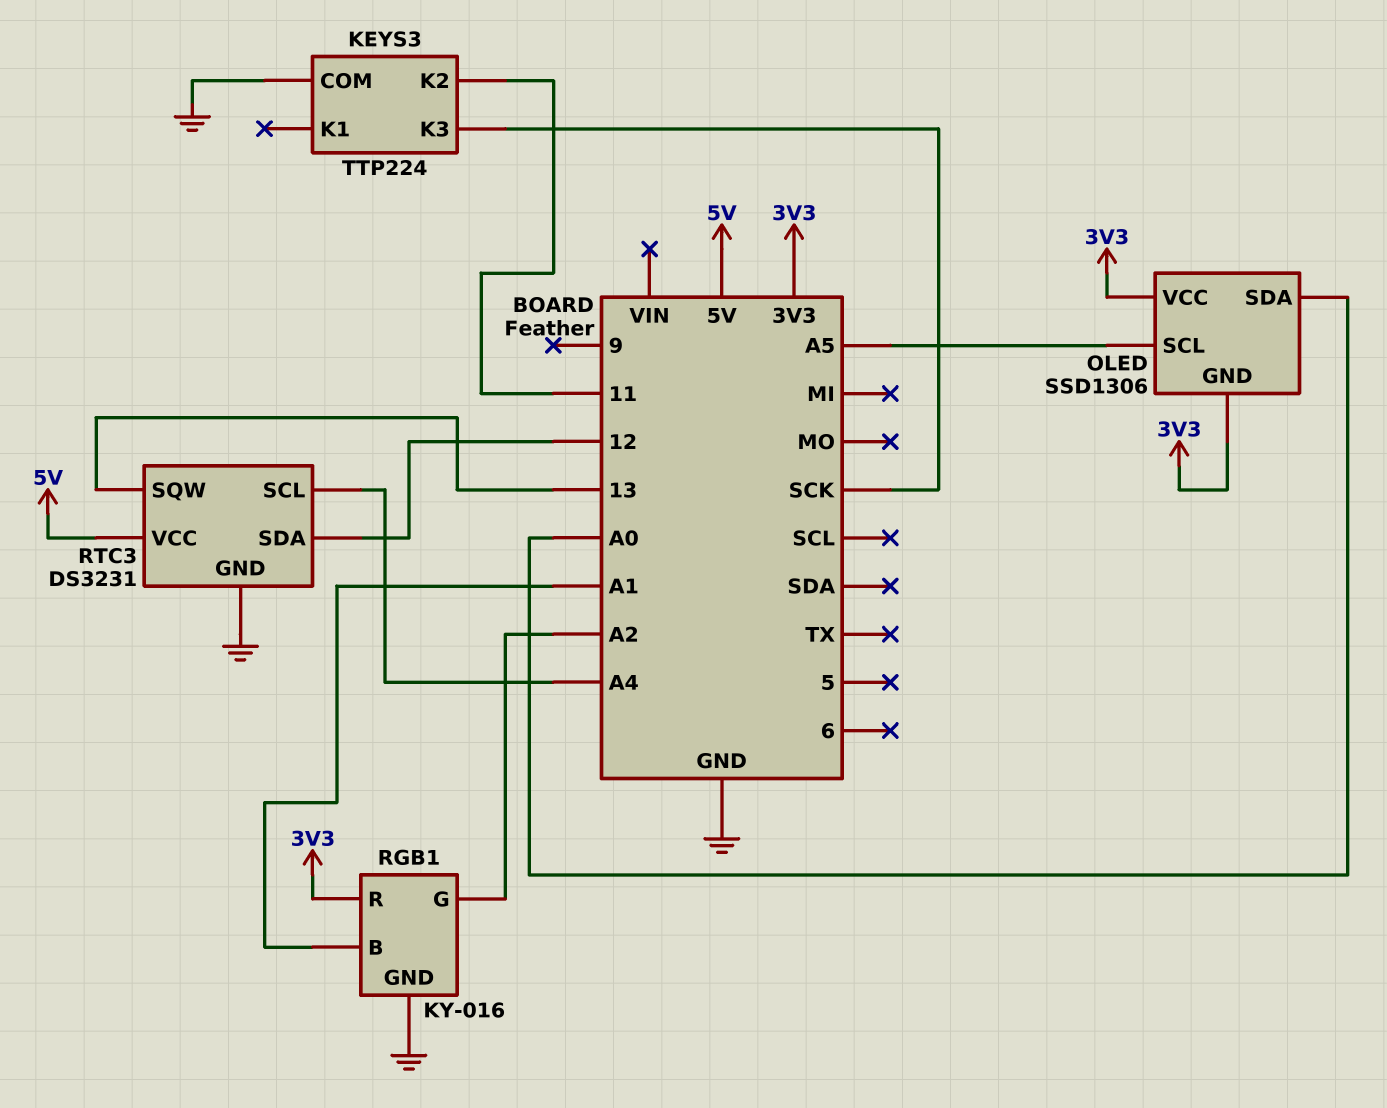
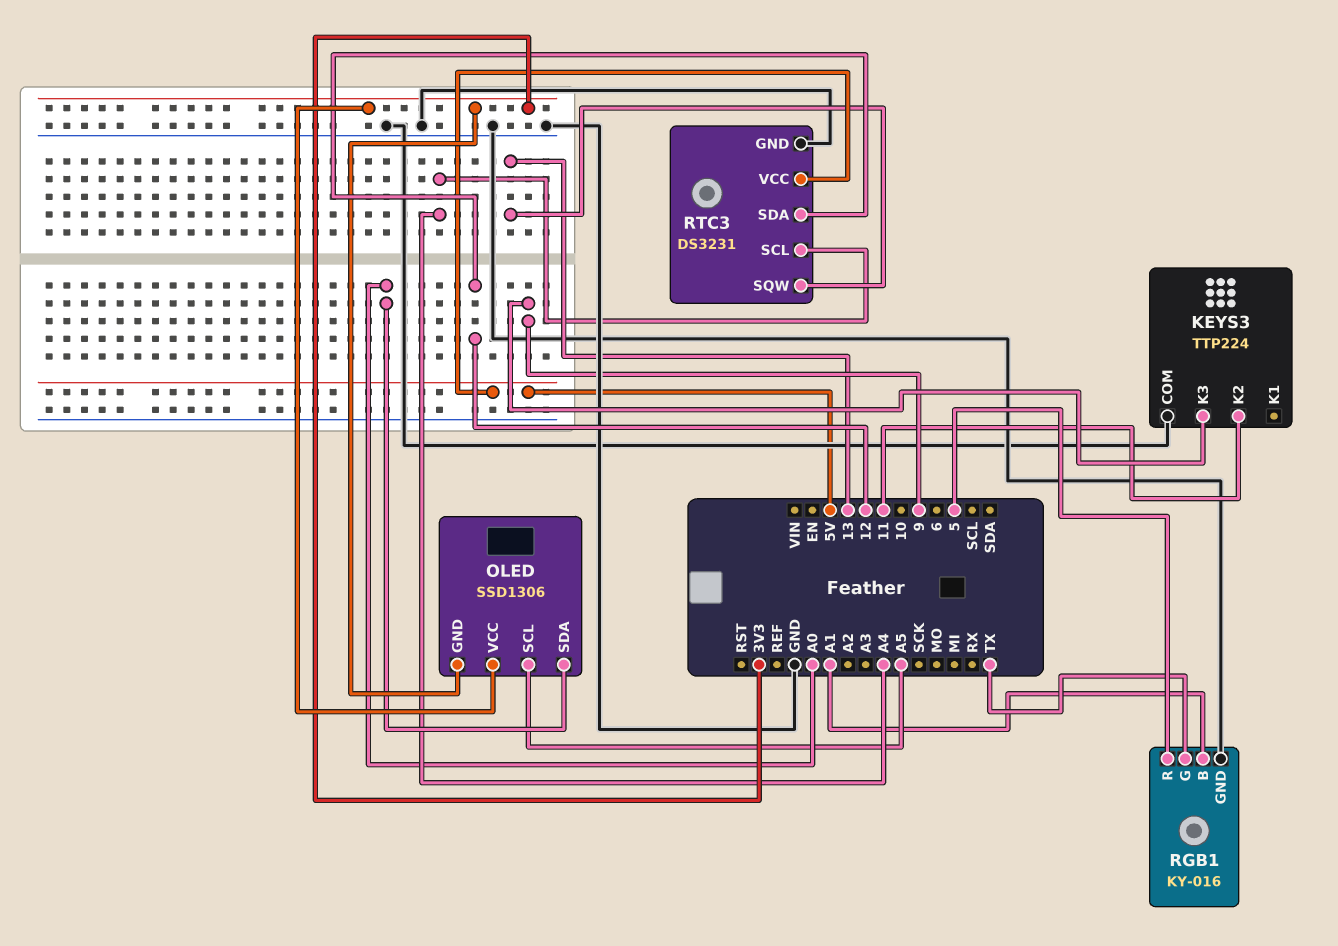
KEYS3 pin K3: SCK -> 9
RGB1 pin G: A2 -> TX
RGB1 pin R: 3V3 -> 5

